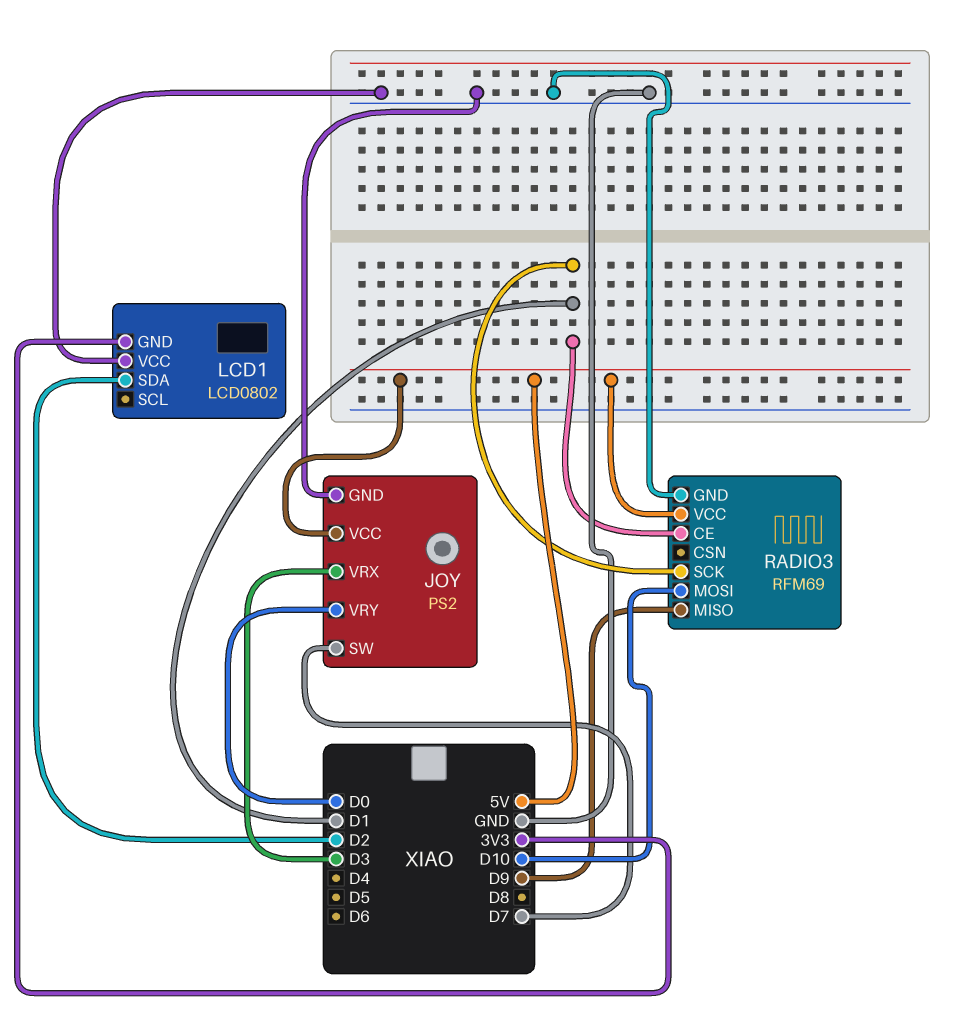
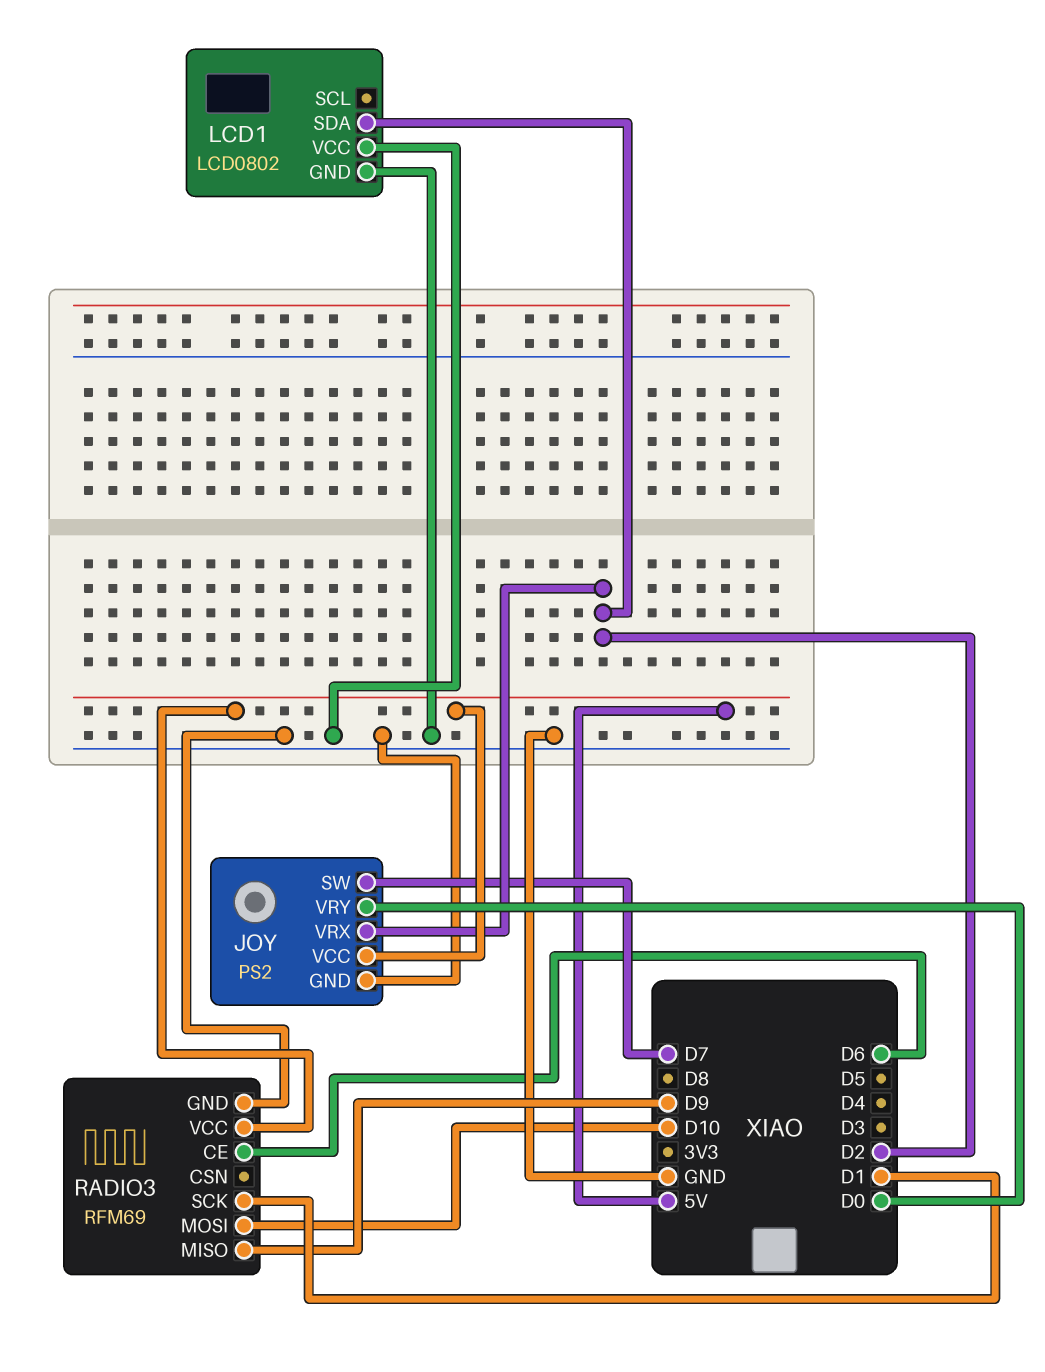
JOY pin VRX: D3 -> D2
LCD1 pin GND: 3V3 -> GND
RADIO3 pin CE: D1 -> D6

